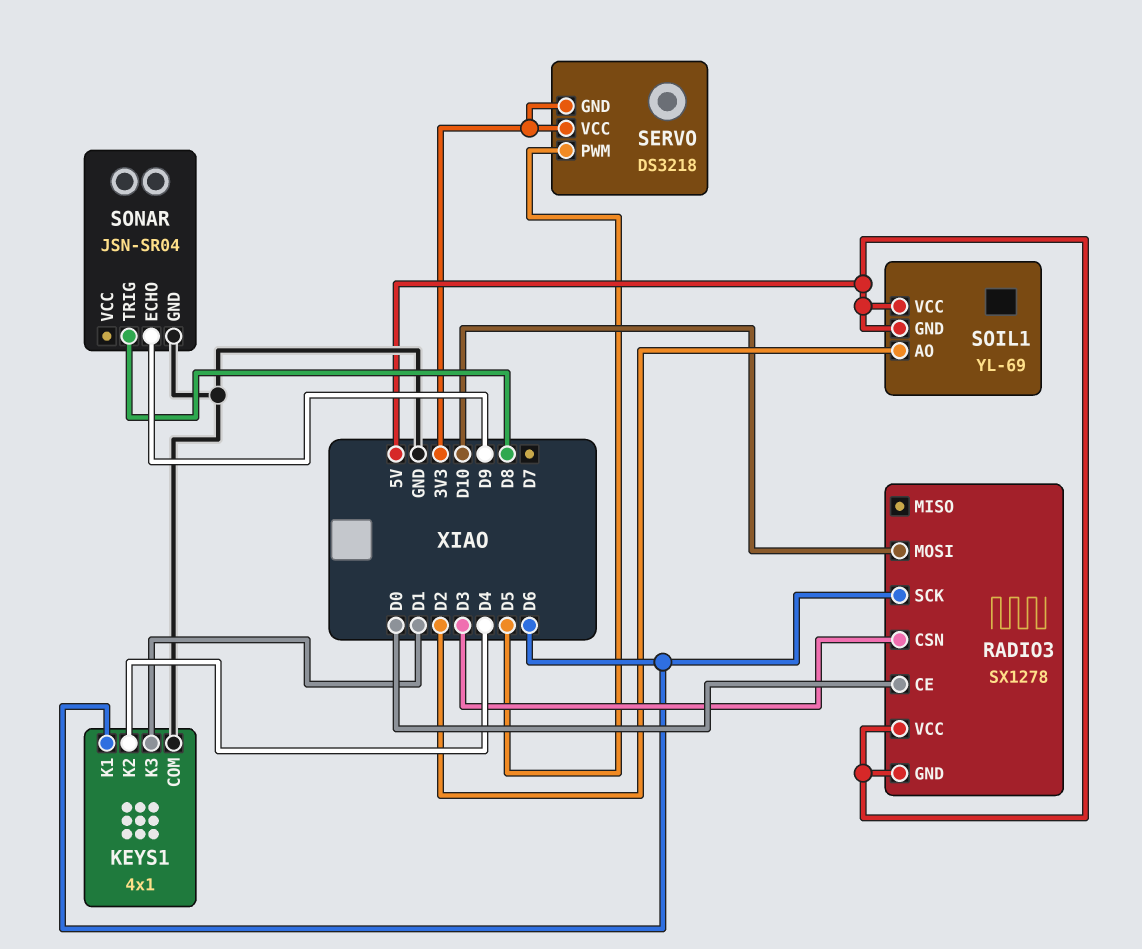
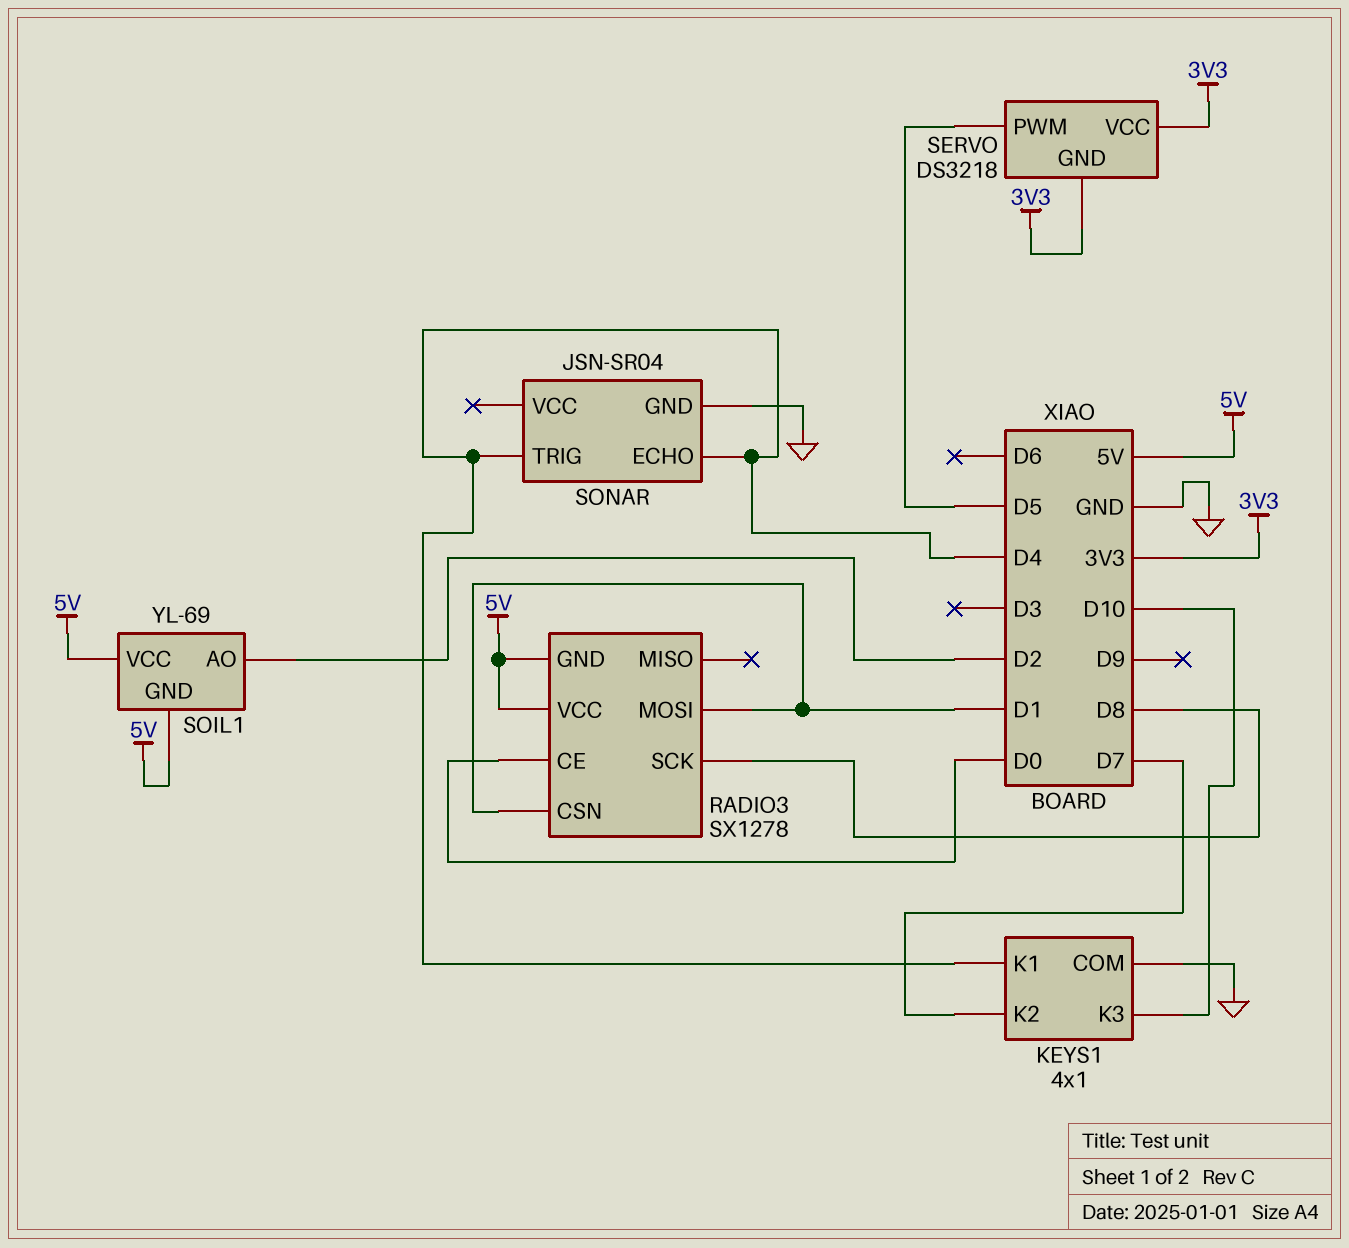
KEYS1 pin K1: D6 -> D4
KEYS1 pin K2: D4 -> D7
KEYS1 pin K3: D1 -> D10
RADIO3 pin CSN: D3 -> D1
RADIO3 pin MOSI: D10 -> D1
RADIO3 pin SCK: D6 -> D8
SONAR pin ECHO: D9 -> D4
SONAR pin TRIG: D8 -> D4

